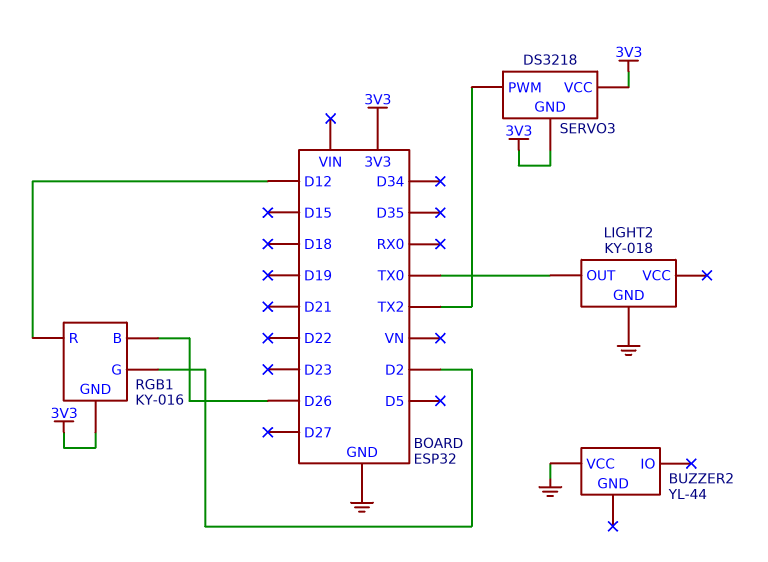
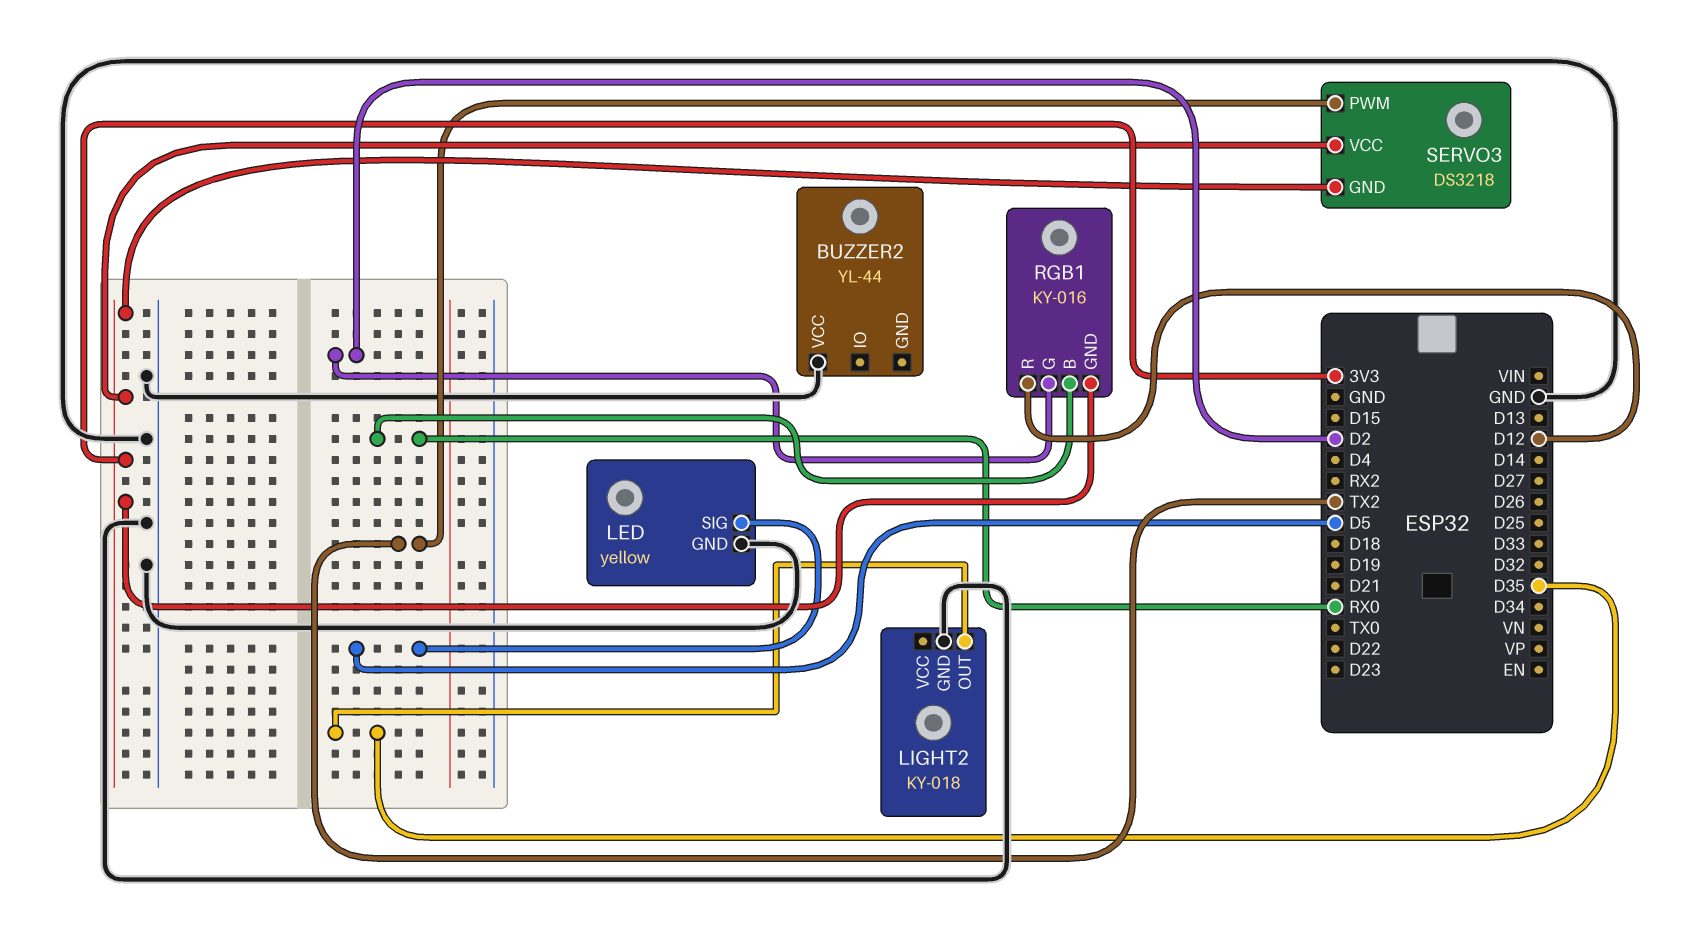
LED: none -> yellow
LED pin GND: none -> GND
LED pin SIG: none -> D5
LIGHT2 pin OUT: TX0 -> D35
RGB1 pin B: D26 -> RX0

